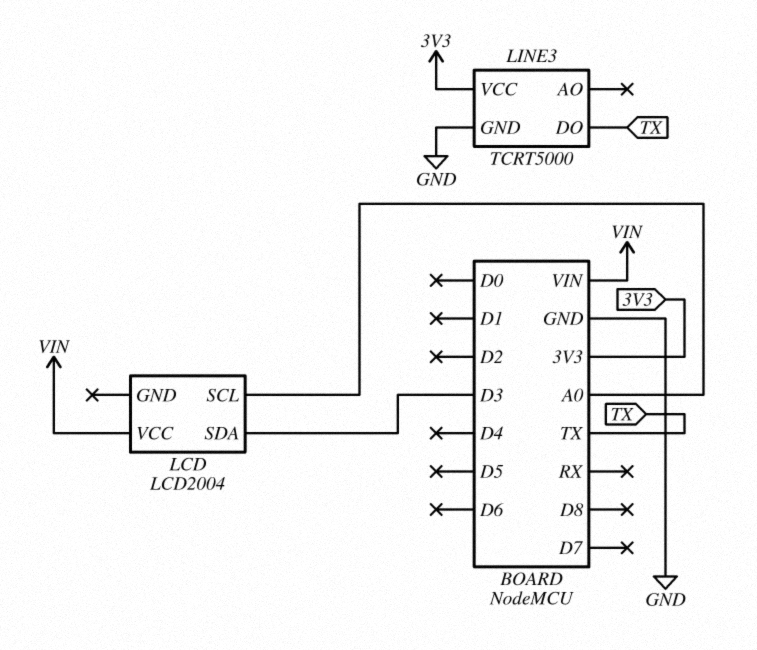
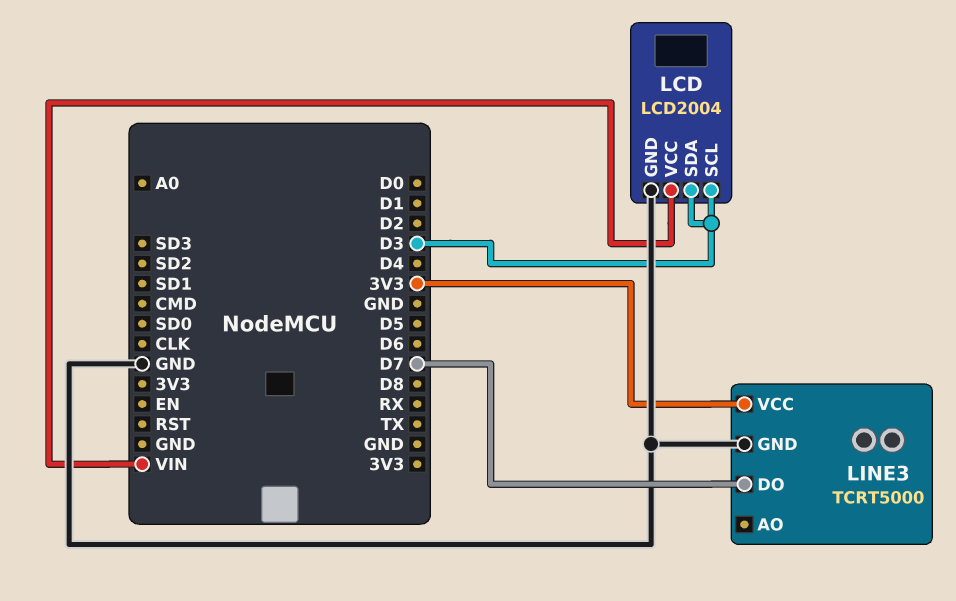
LCD pin GND: none -> GND
LCD pin SCL: A0 -> D3
LINE3 pin DO: TX -> D7

